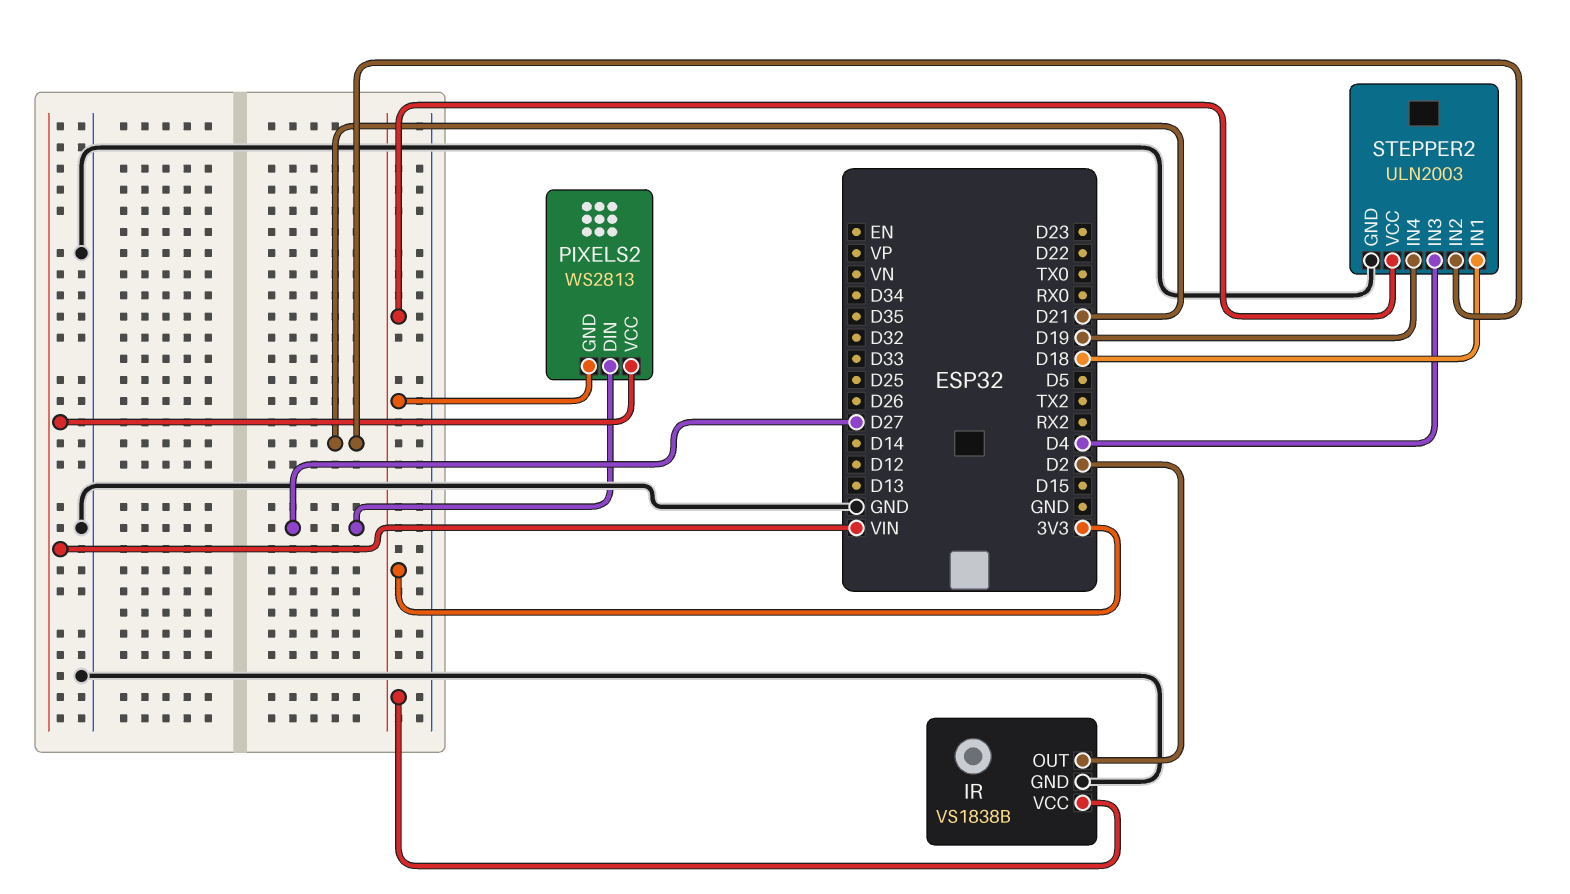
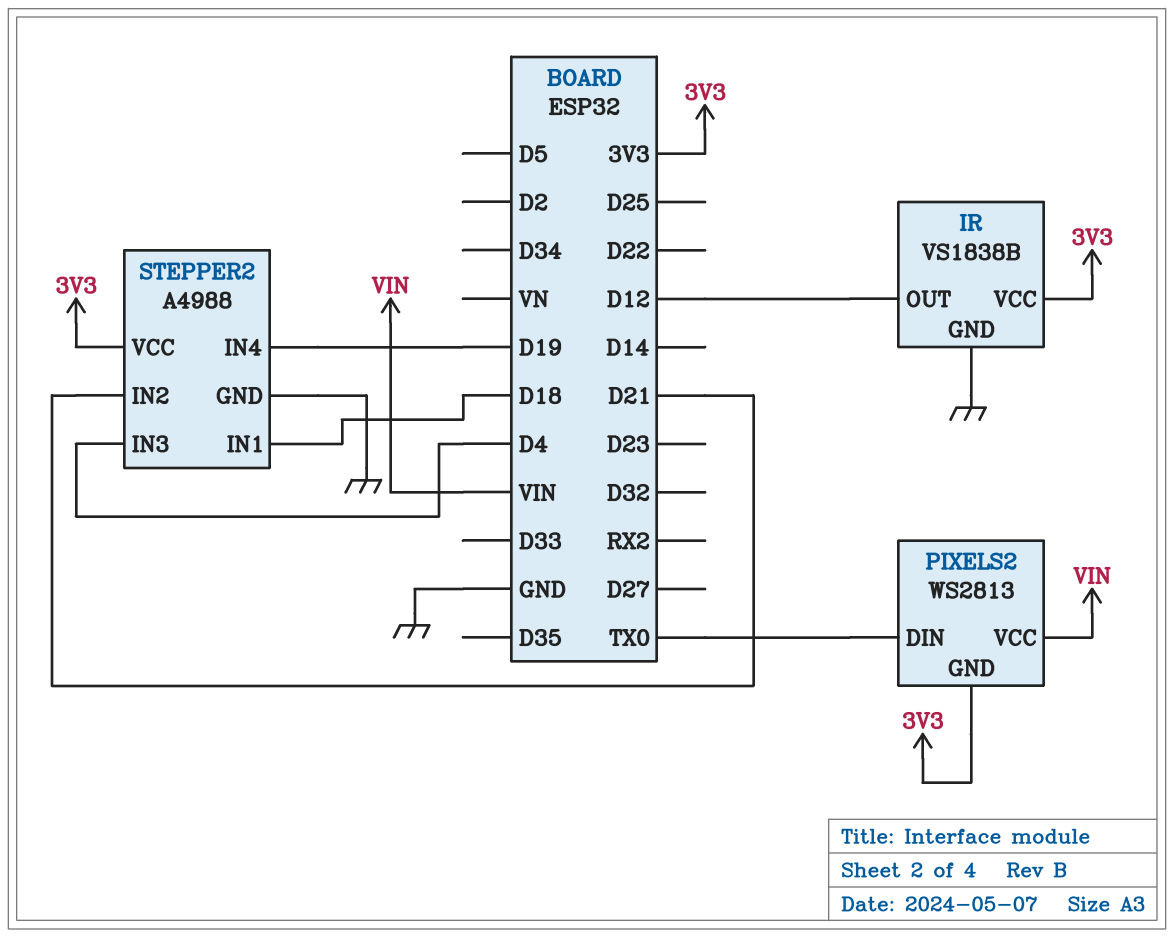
IR pin OUT: D2 -> D12
PIXELS2 pin DIN: D27 -> TX0
STEPPER2: ULN2003 -> A4988

